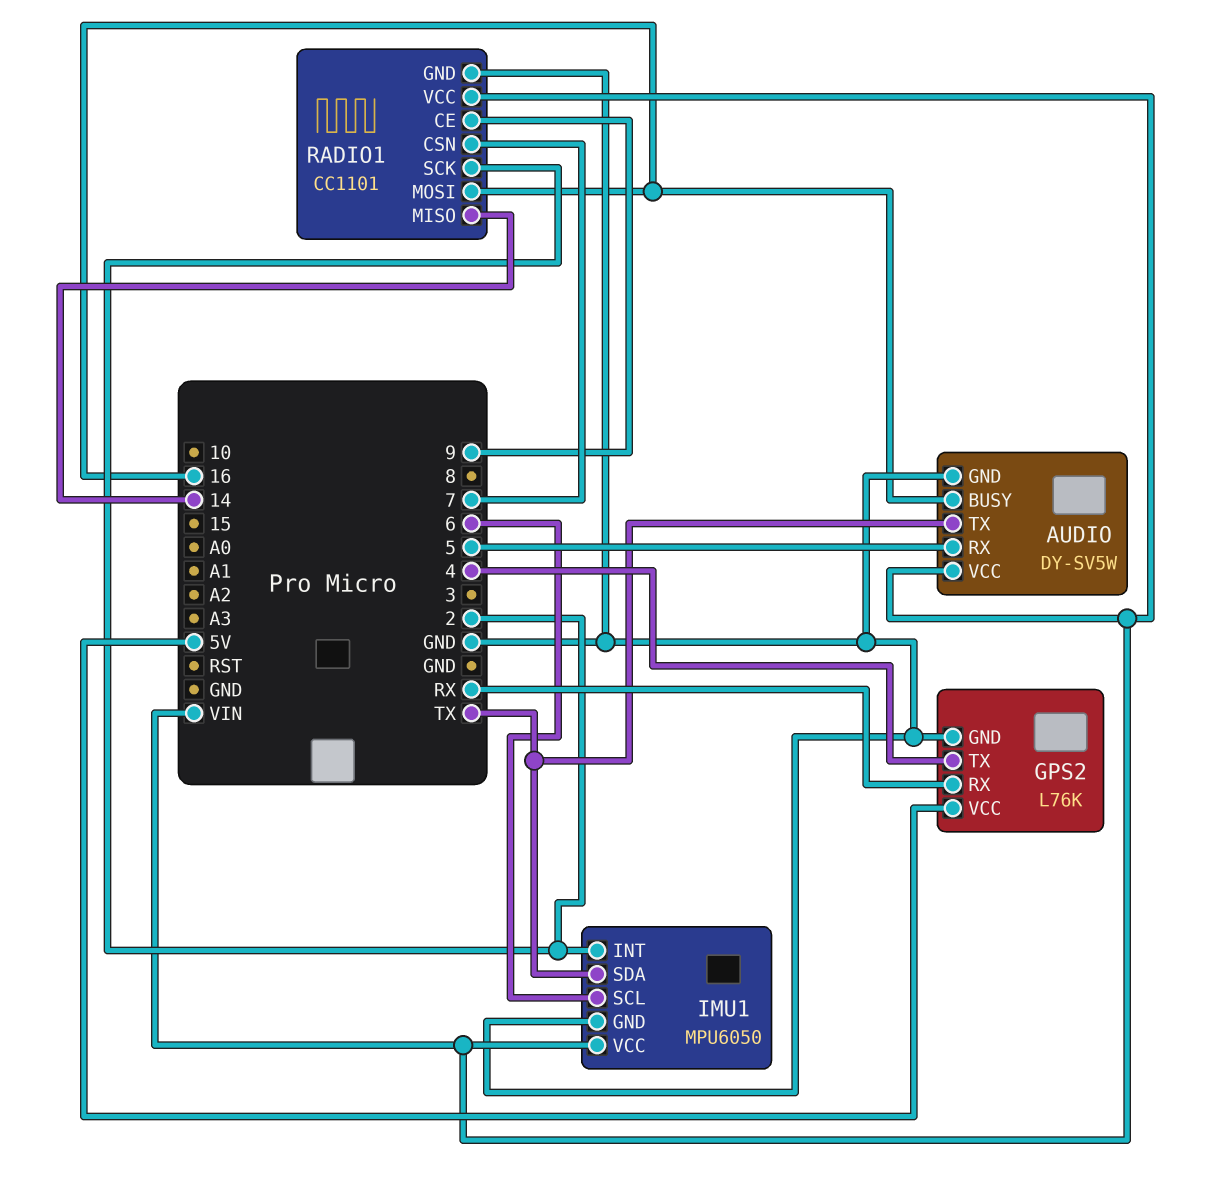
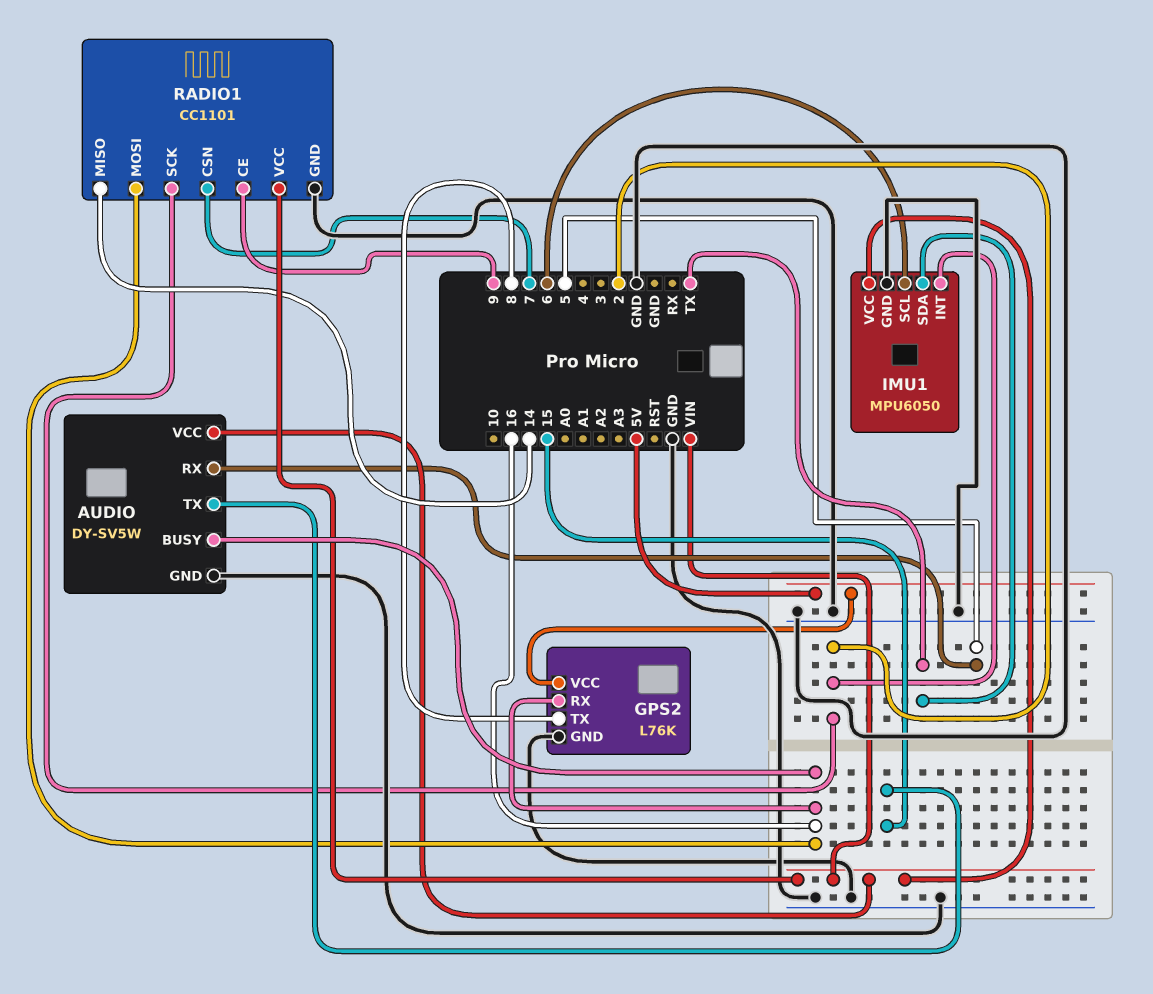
AUDIO pin TX: TX -> 15
GPS2 pin RX: RX -> 16
GPS2 pin TX: 4 -> 8

